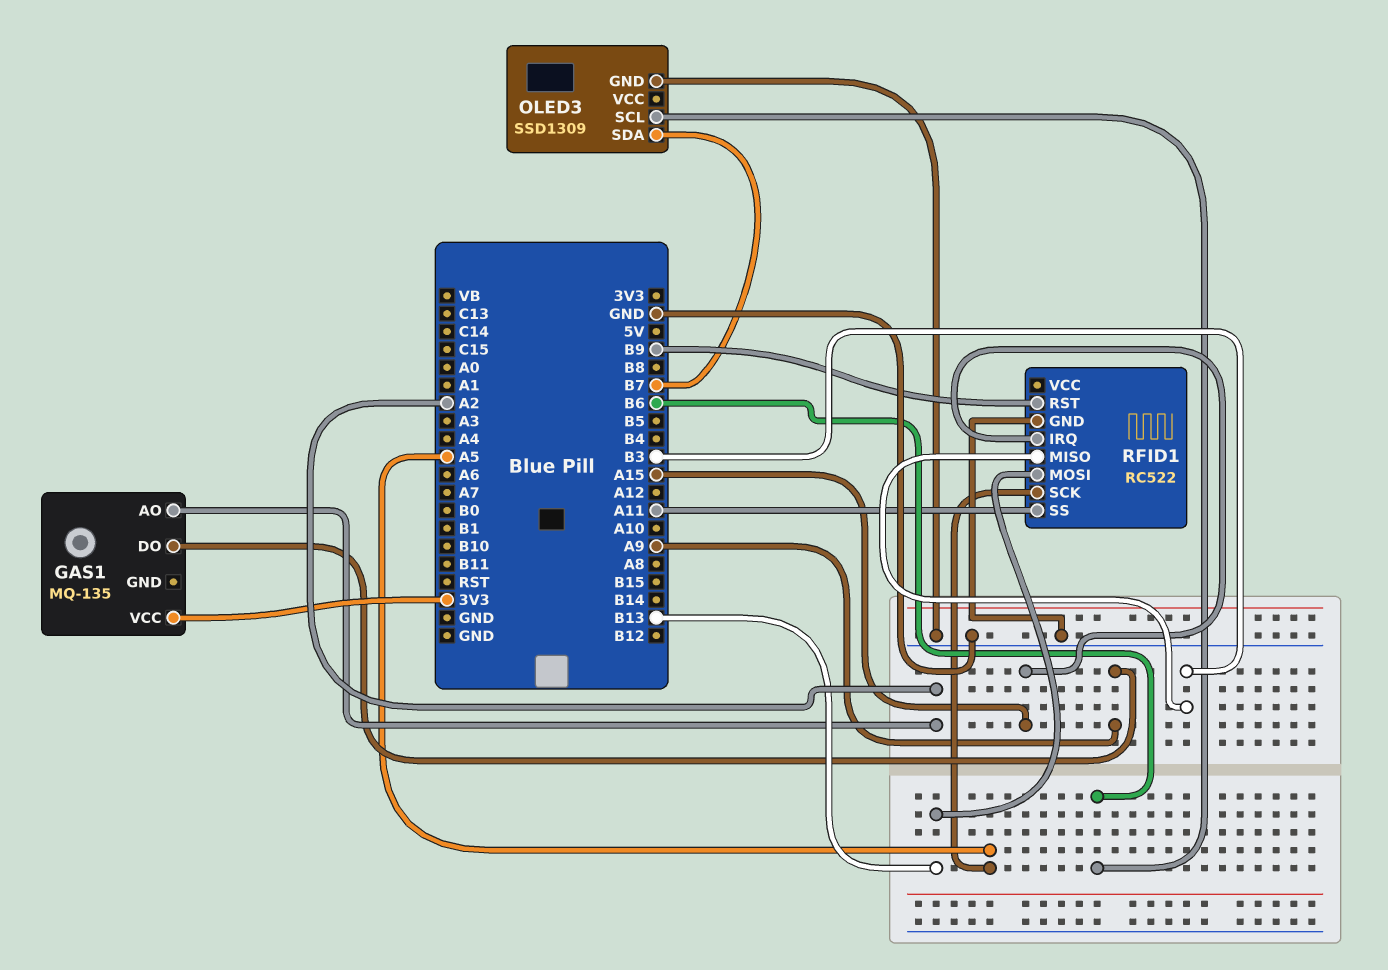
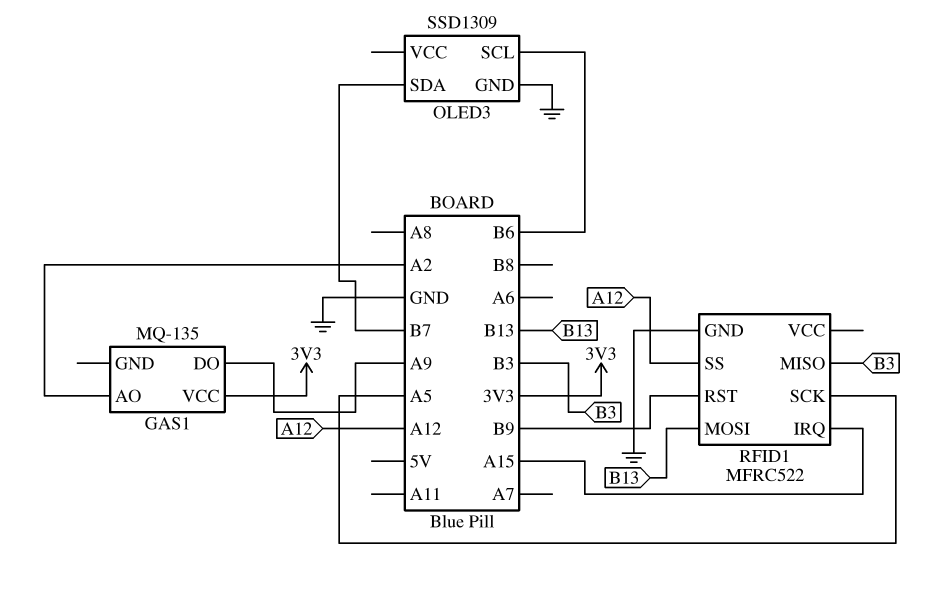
RFID1: RC522 -> MFRC522
RFID1 pin SS: A11 -> A12

